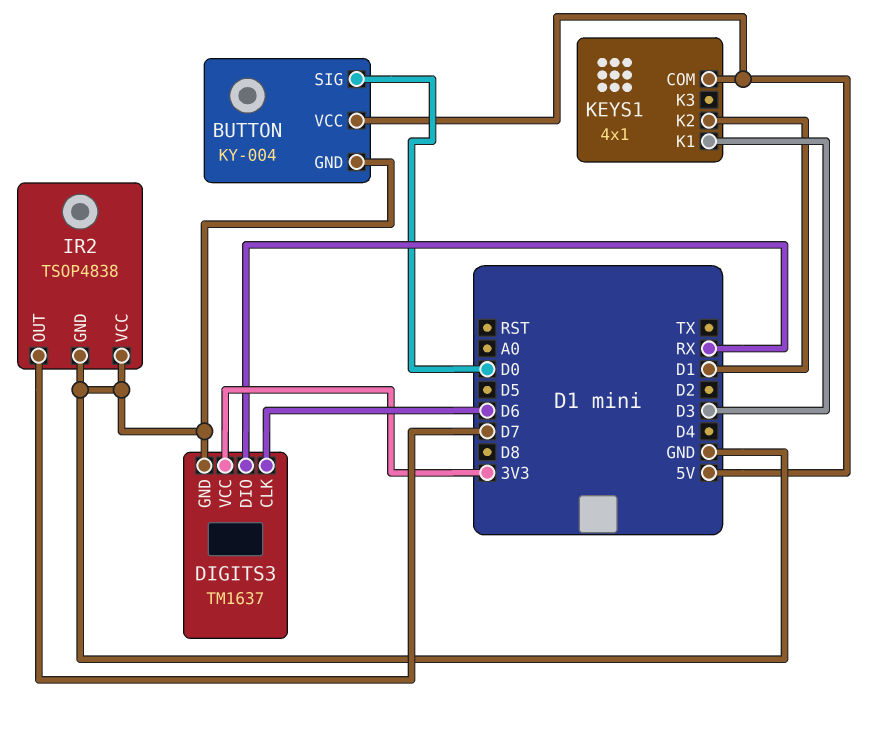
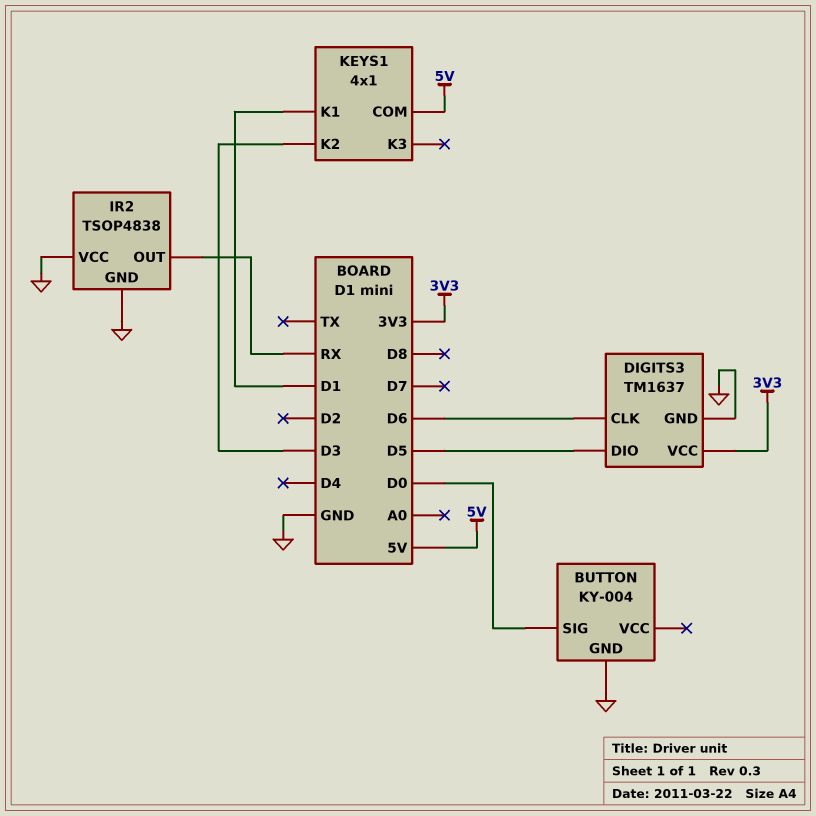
BUTTON pin VCC: 5V -> none
DIGITS3 pin DIO: RX -> D5
IR2 pin OUT: D7 -> RX
KEYS1 pin K1: D3 -> D1
KEYS1 pin K2: D1 -> D3

